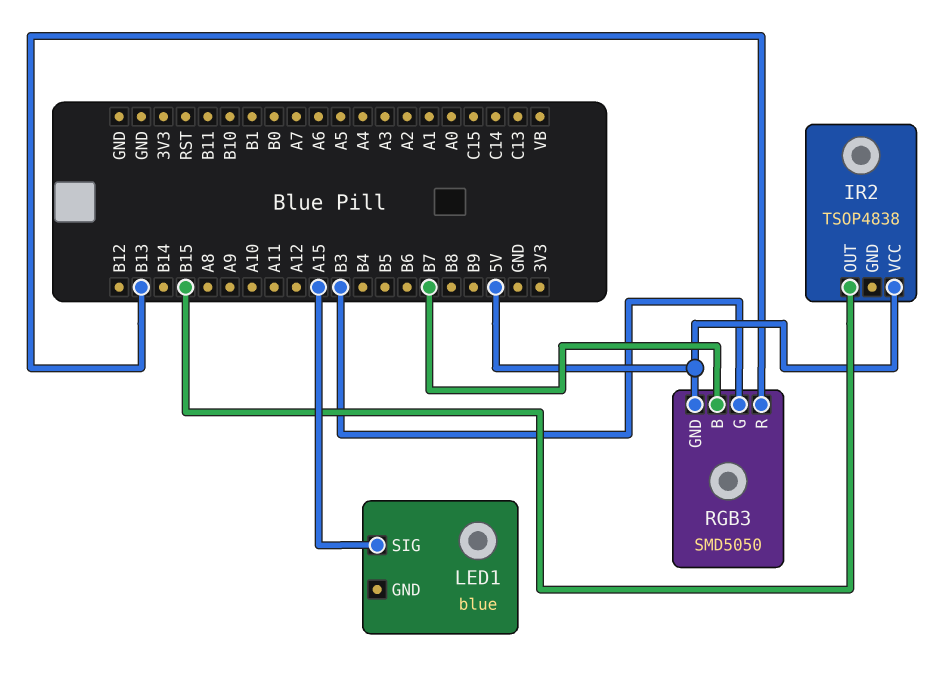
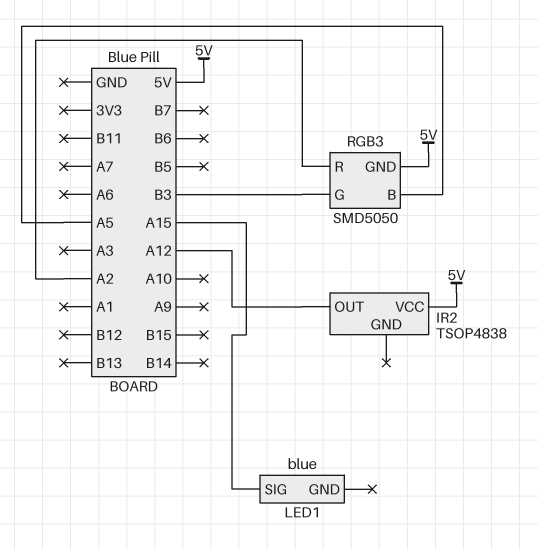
IR2 pin OUT: B15 -> A12
RGB3 pin B: B7 -> A5
RGB3 pin R: B13 -> A2

